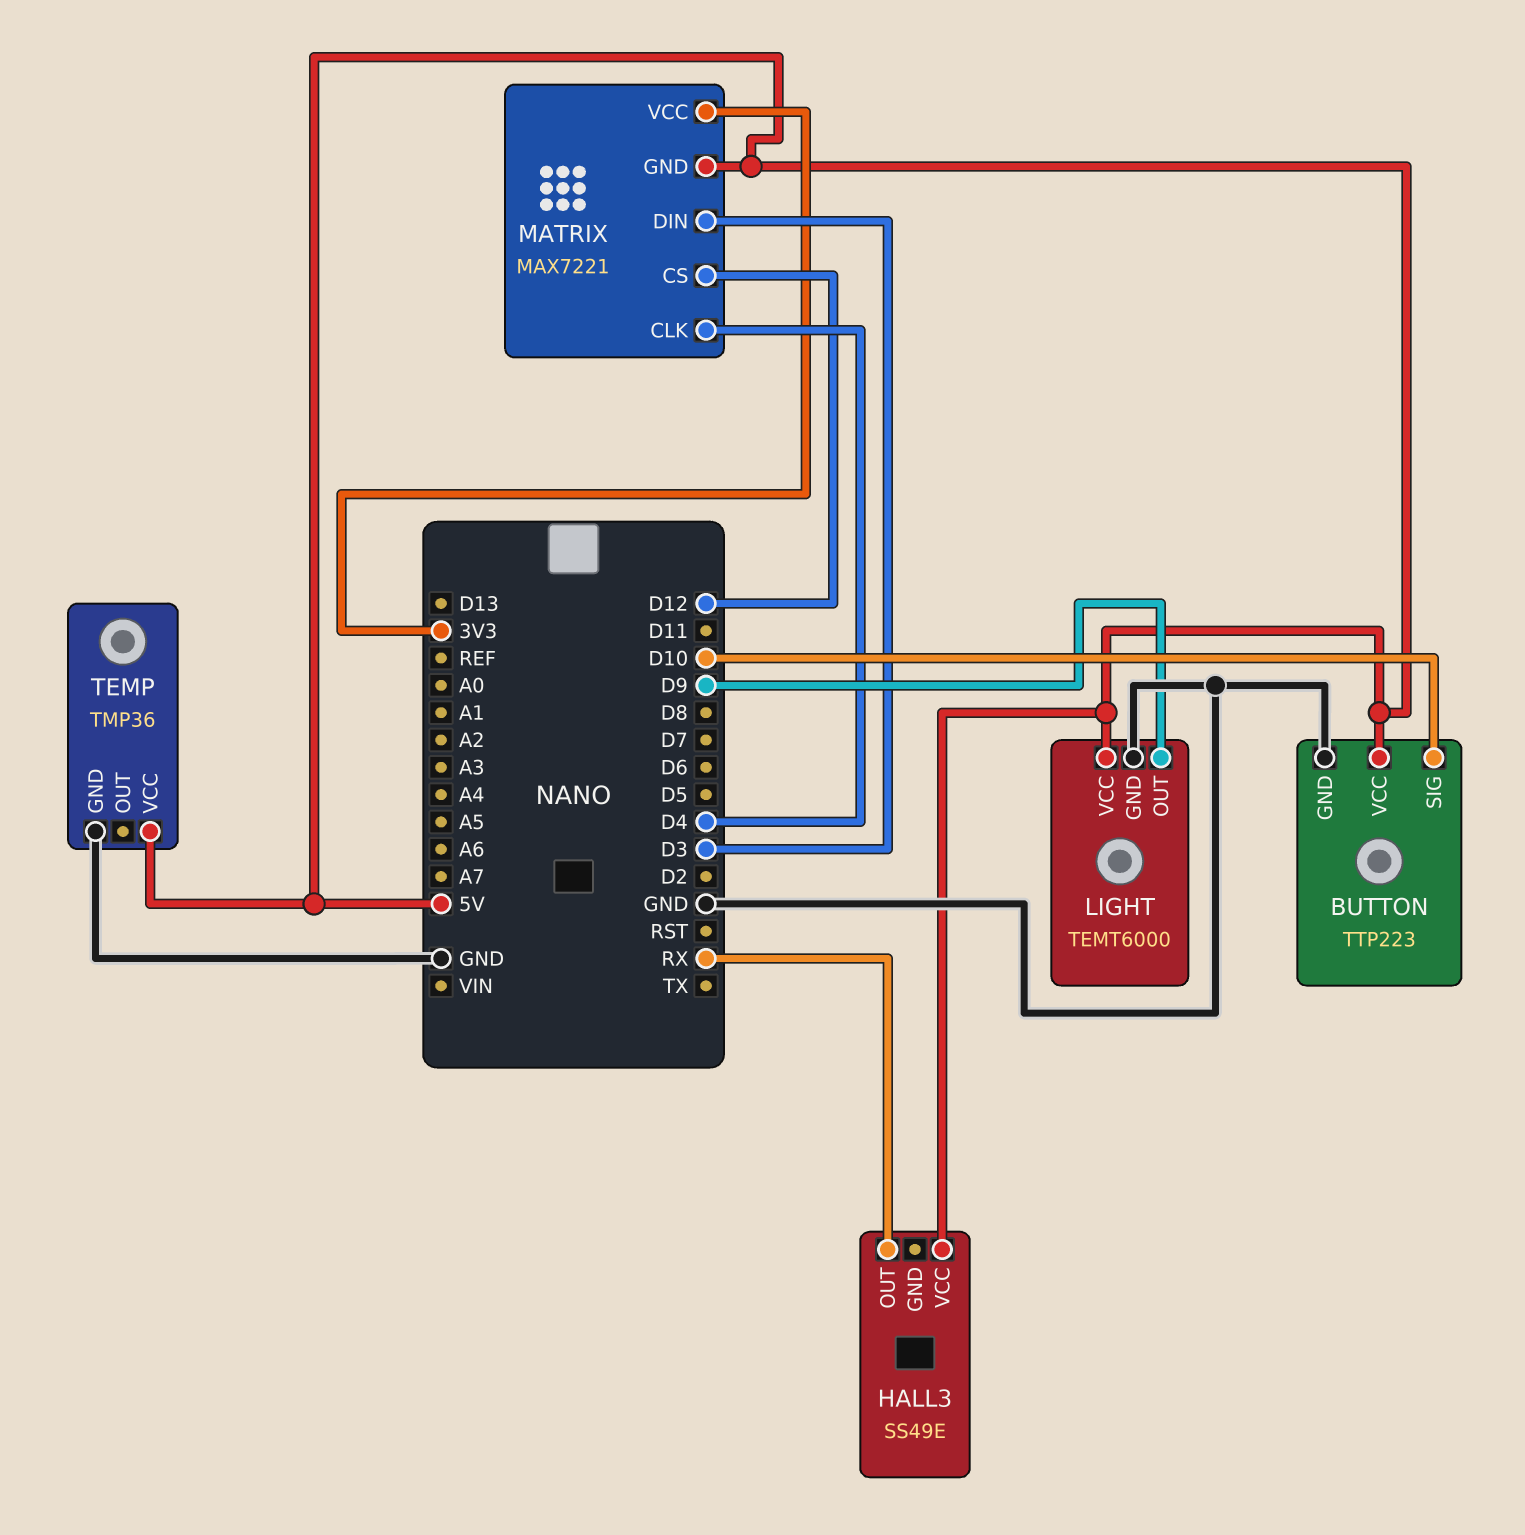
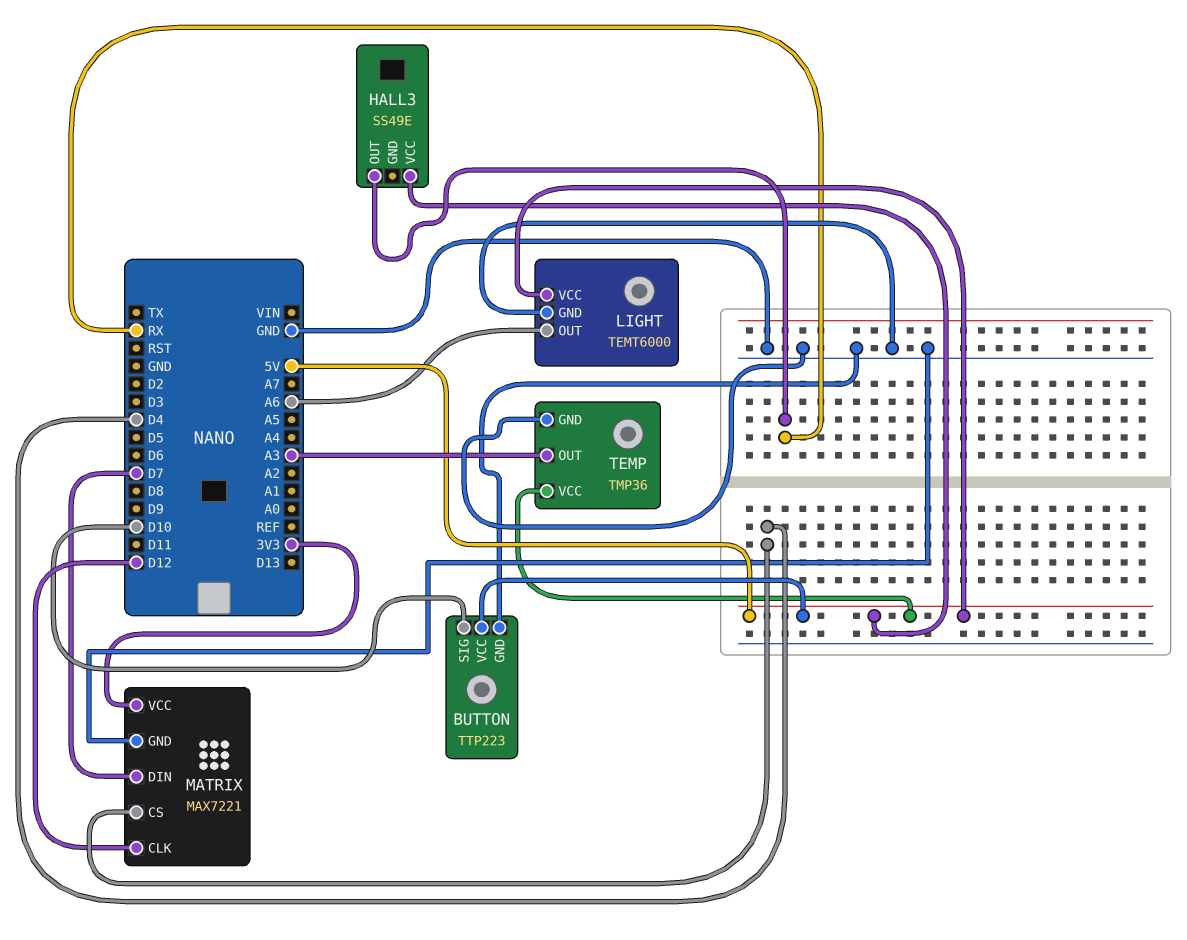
LIGHT pin OUT: D9 -> A6
MATRIX pin CLK: D4 -> D12
MATRIX pin CS: D12 -> D4
MATRIX pin DIN: D3 -> D7
MATRIX pin GND: 5V -> GND
TEMP pin OUT: none -> A3

